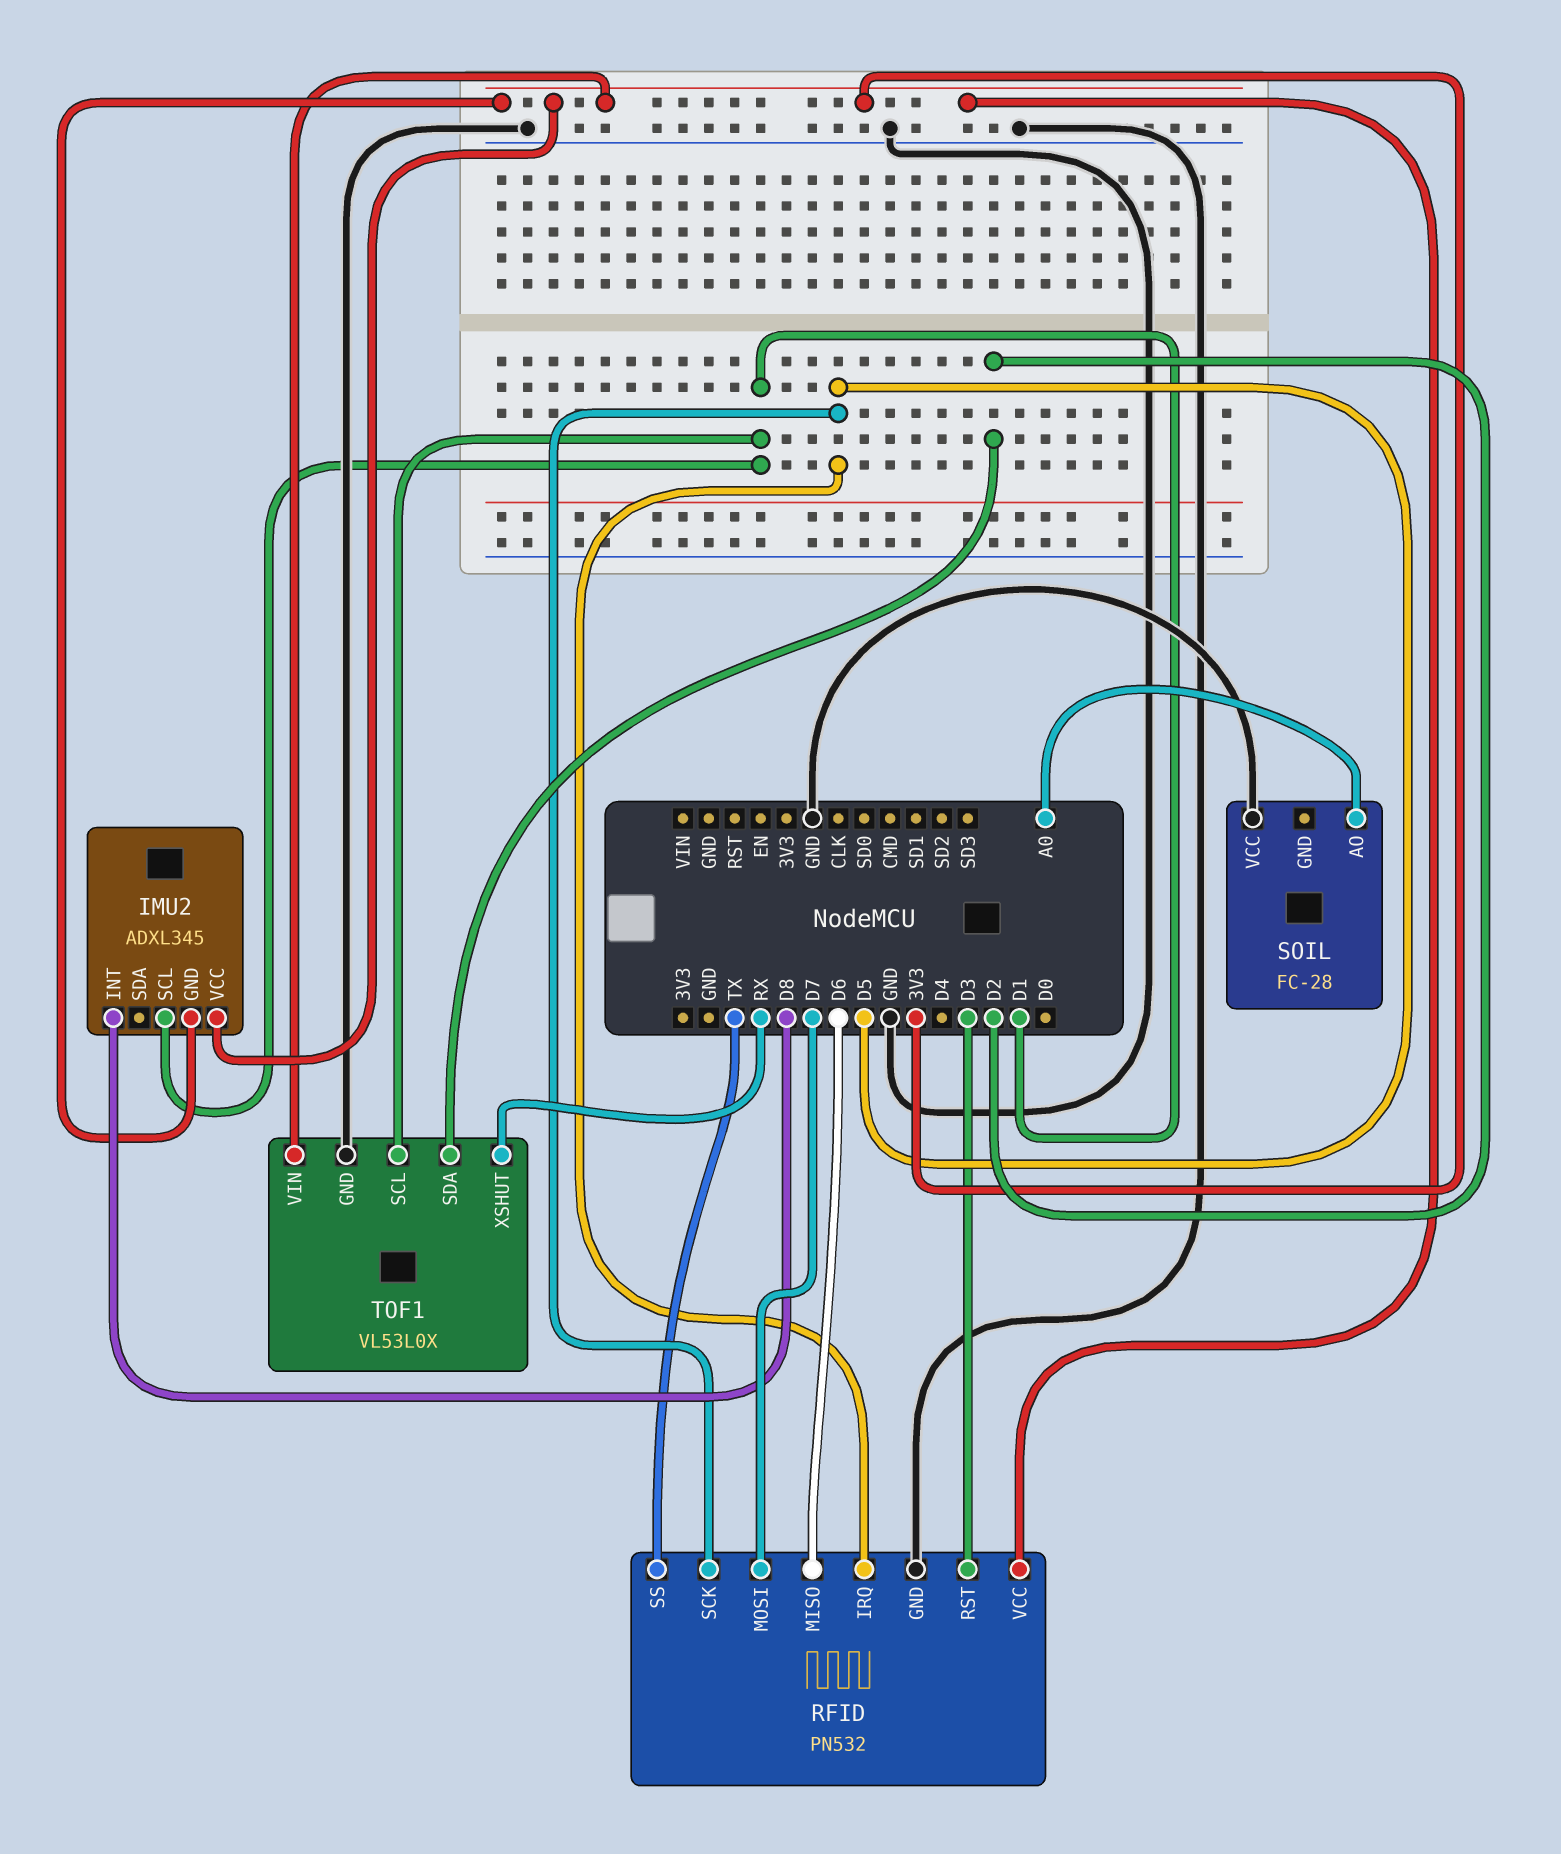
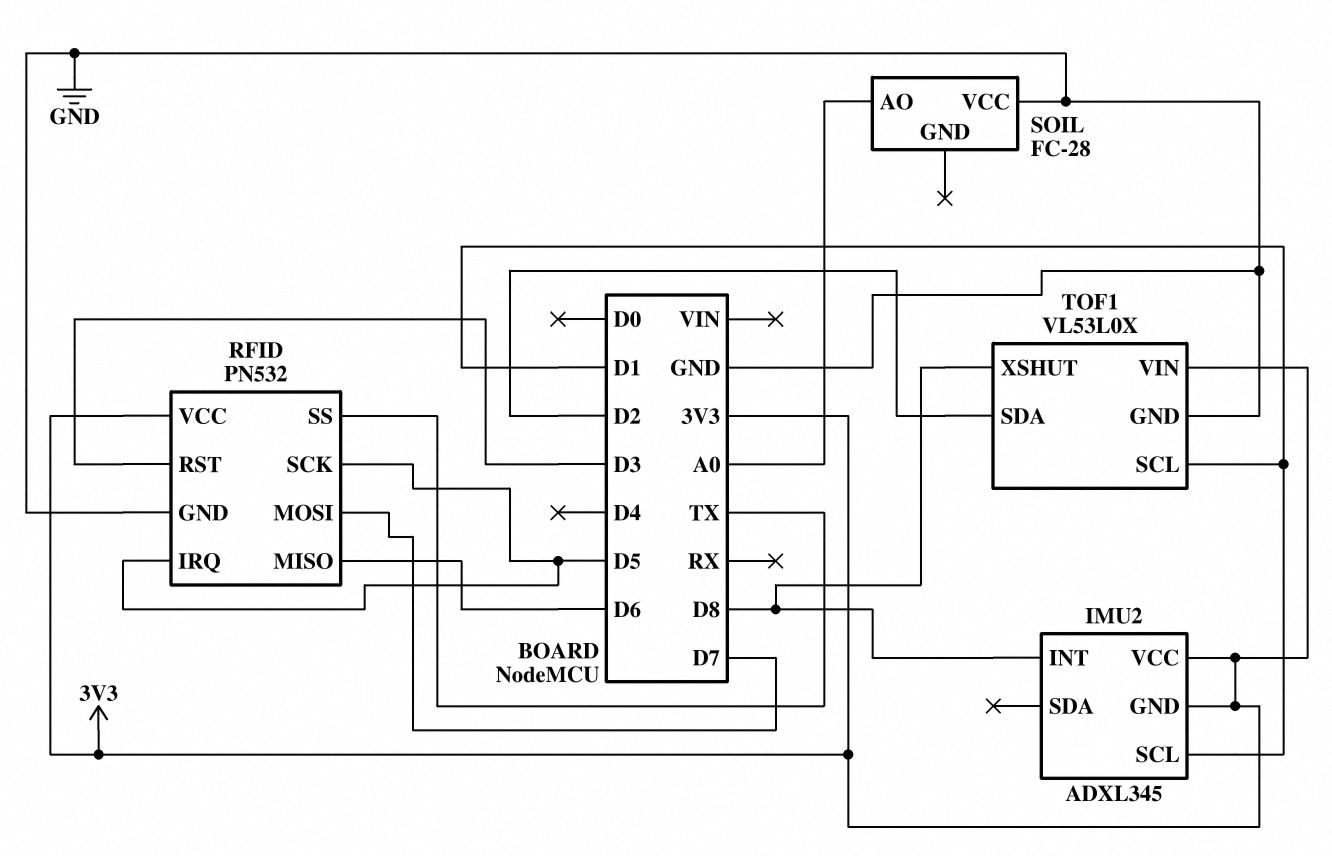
TOF1 pin XSHUT: RX -> D8

